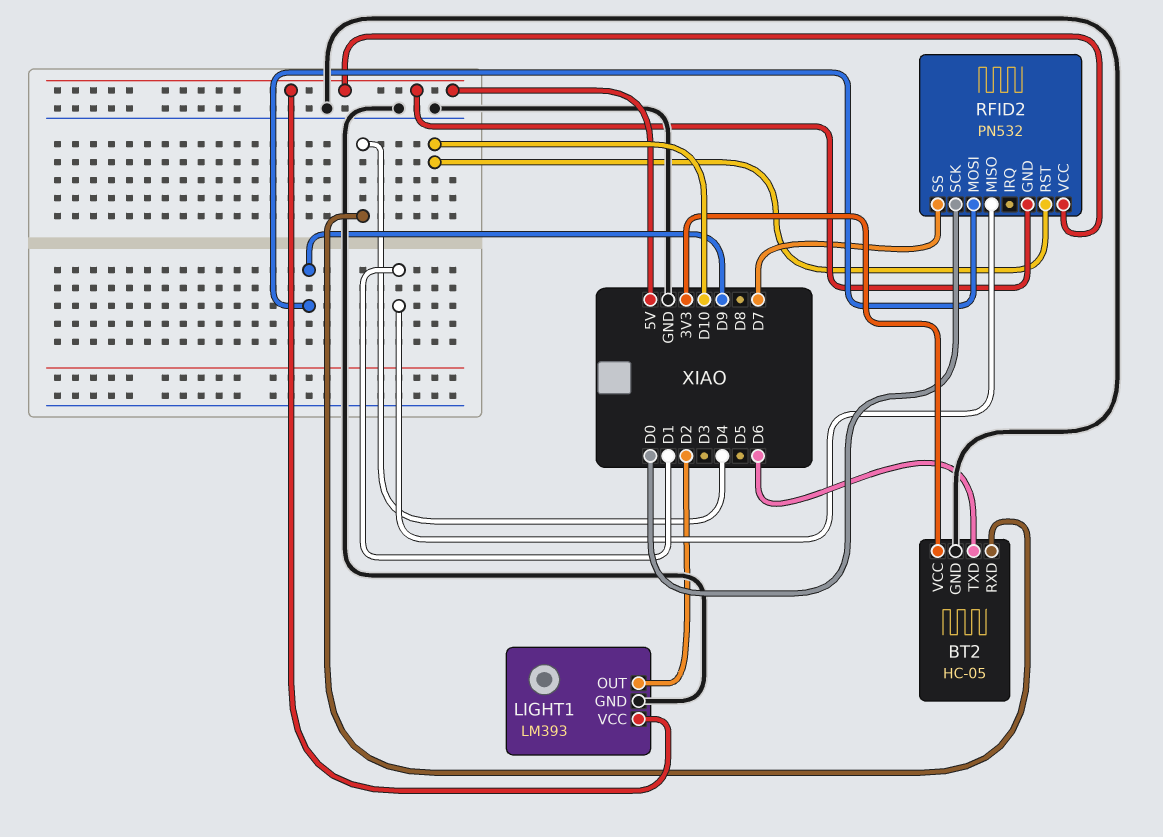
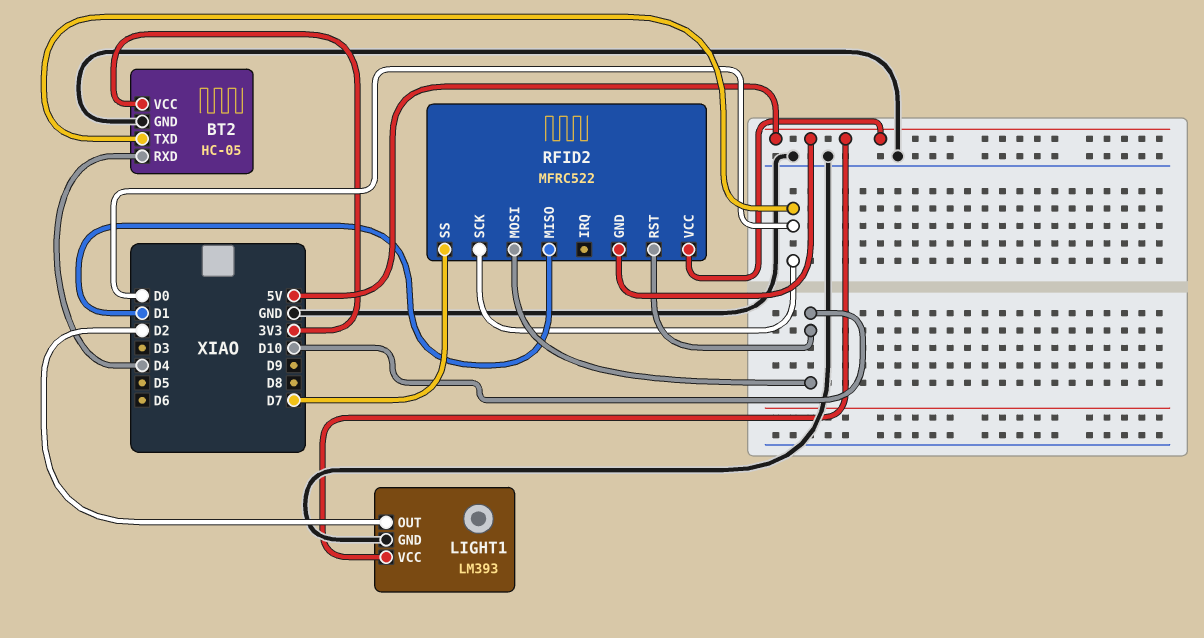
BT2 pin TXD: D6 -> D0
RFID2: PN532 -> MFRC522
RFID2 pin MOSI: D9 -> D10

